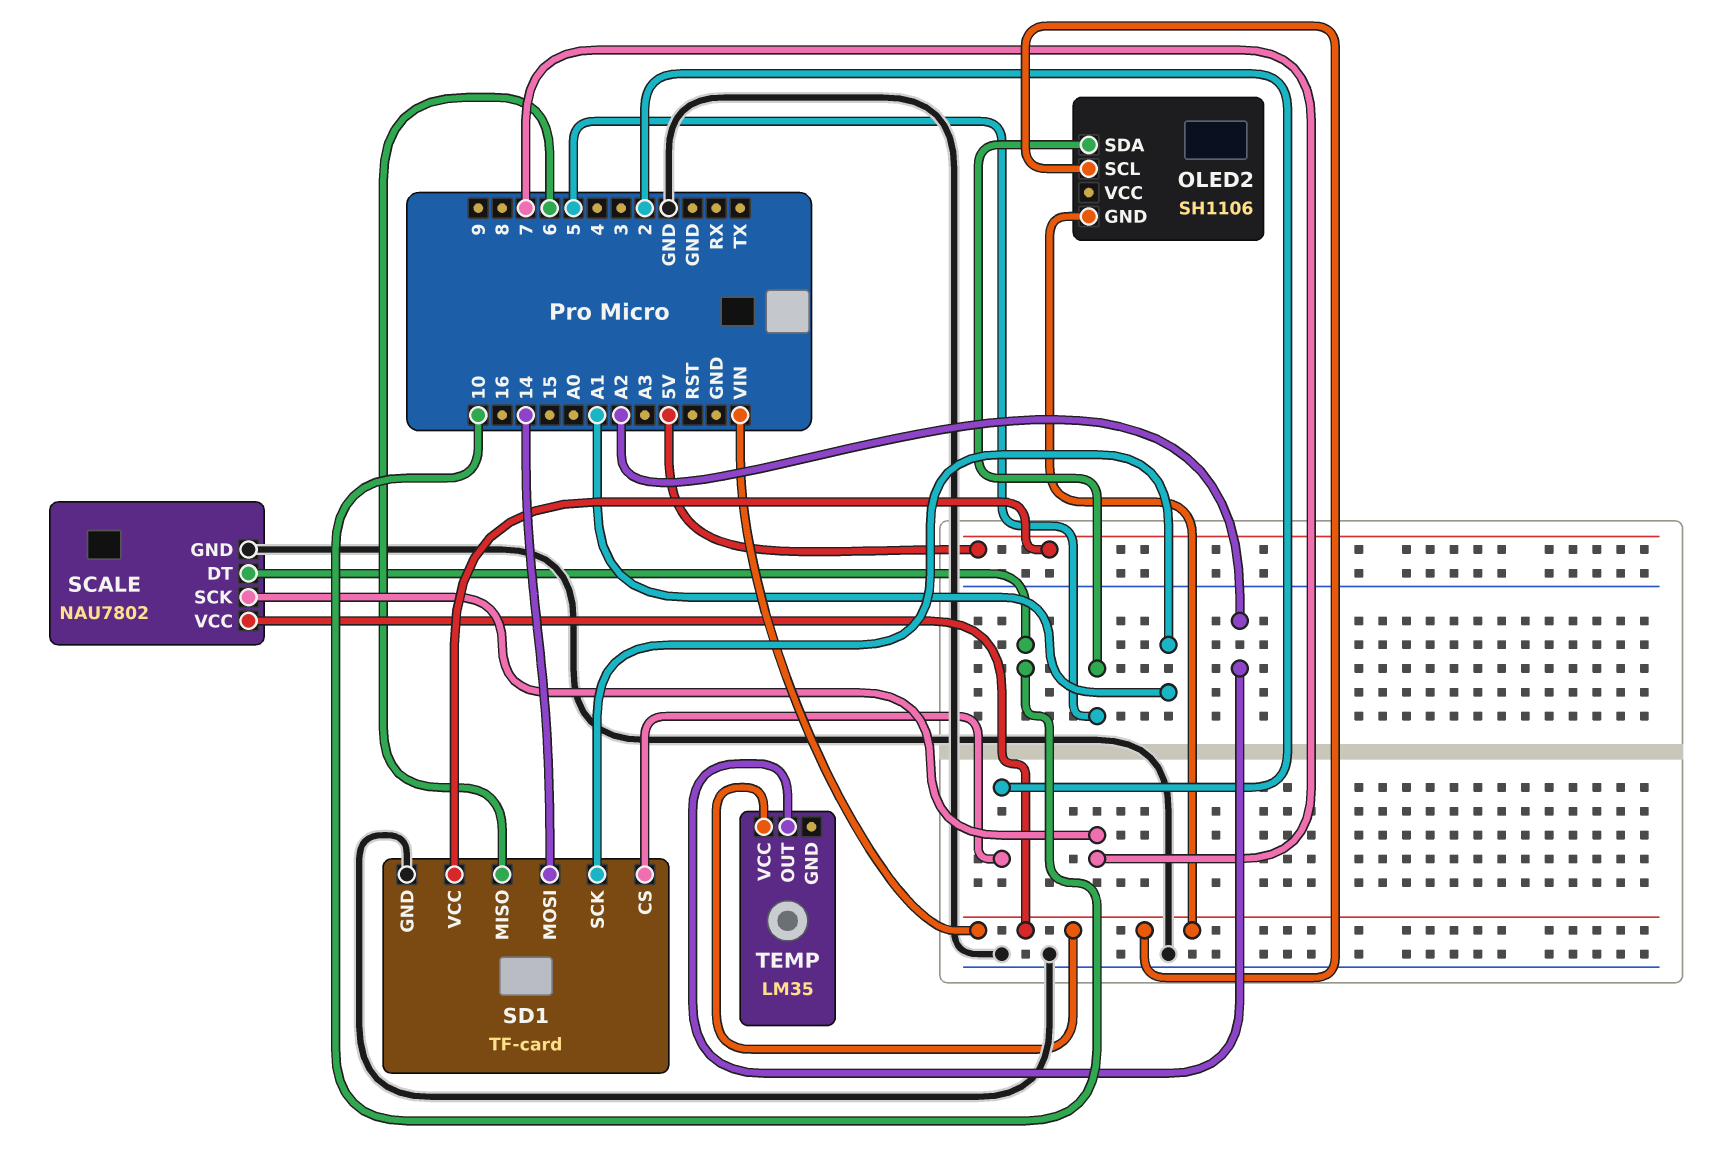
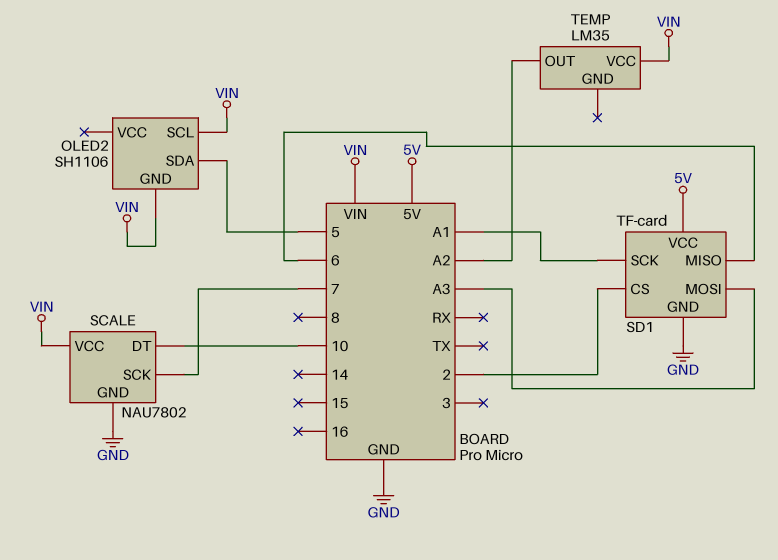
SD1 pin MOSI: 14 -> A3

